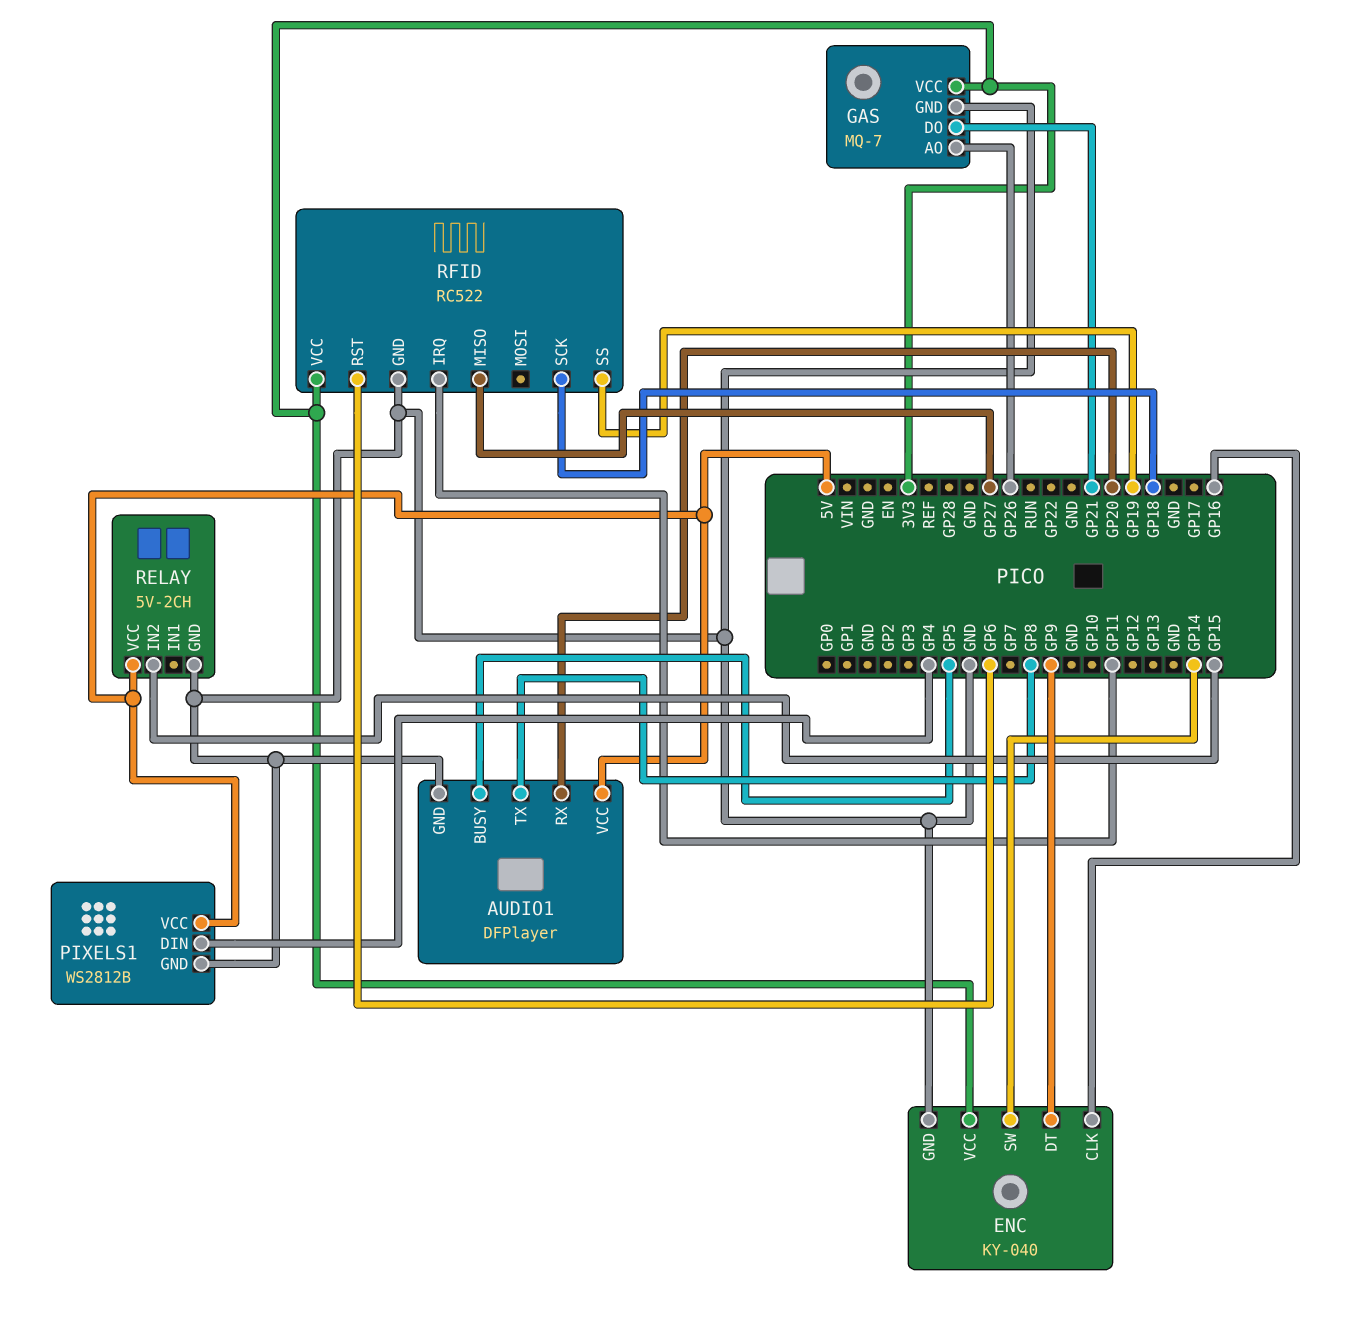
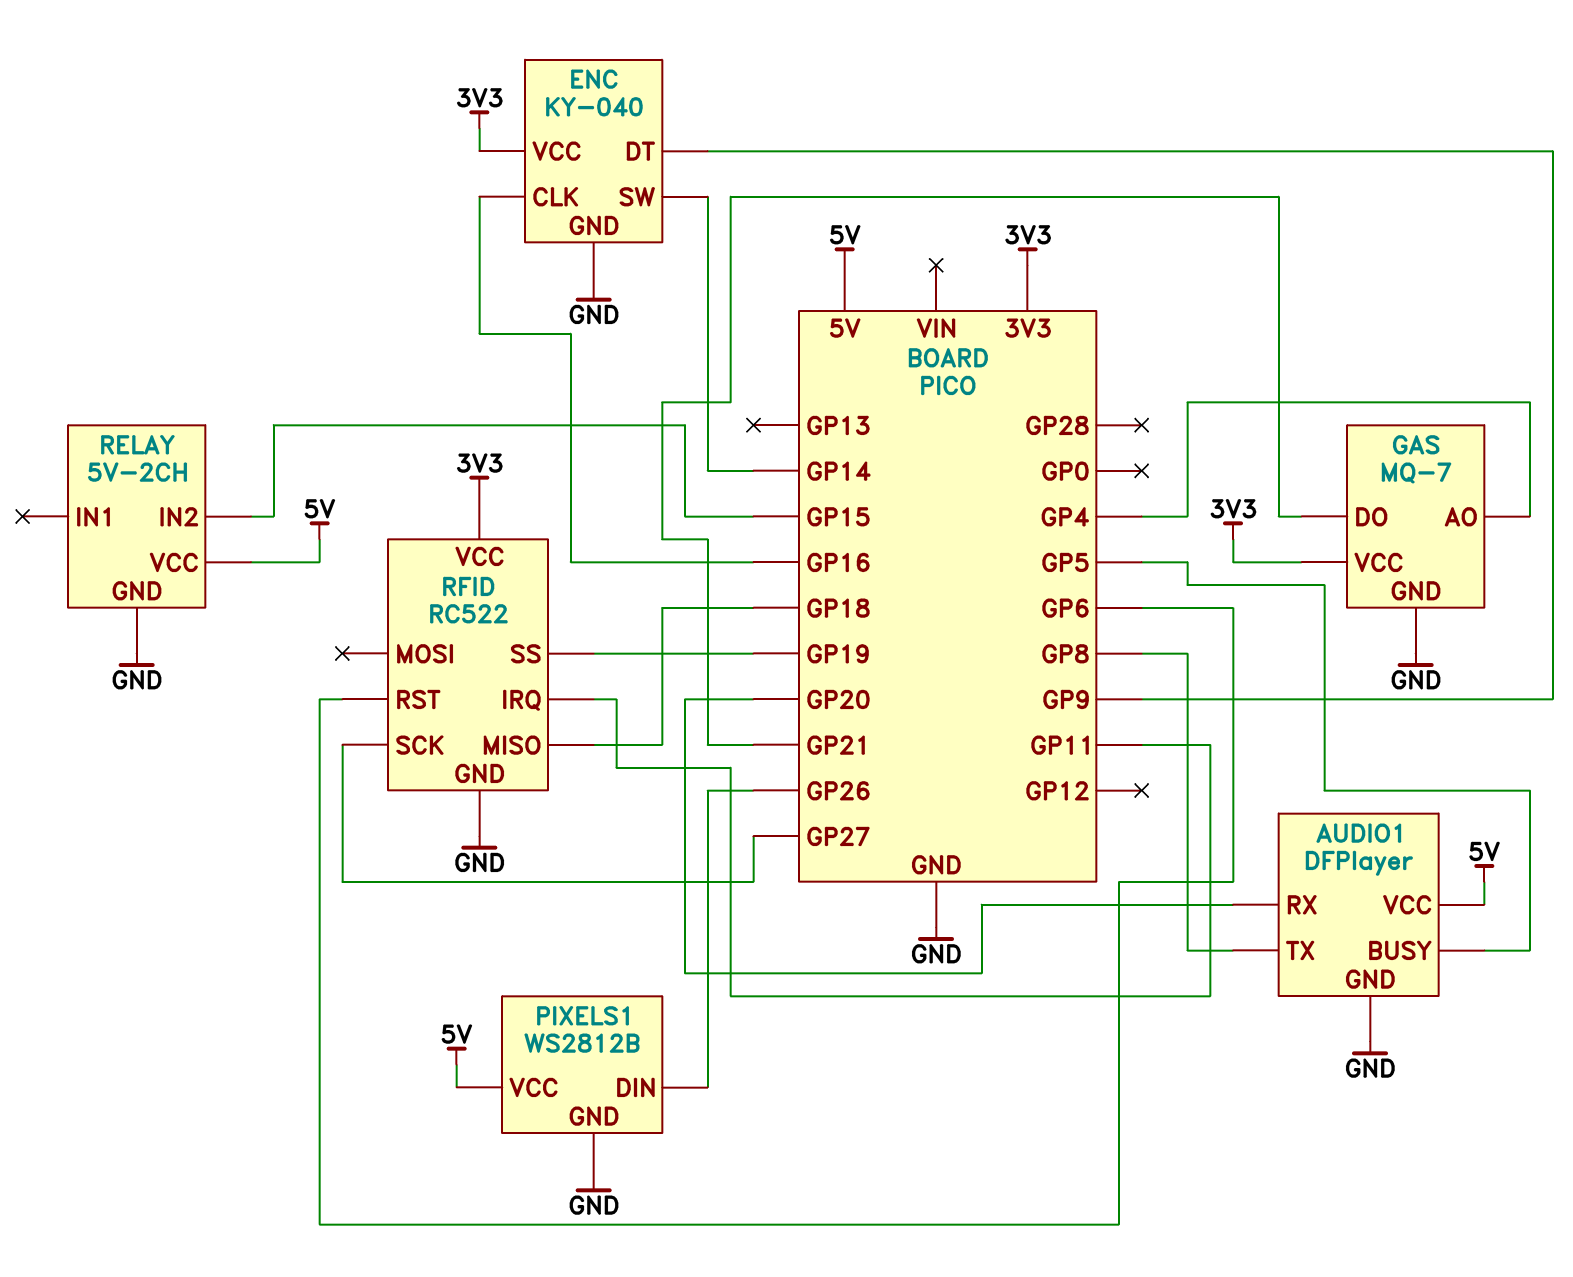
GAS pin AO: GP26 -> GP4
PIXELS1 pin DIN: GP4 -> GP26
RFID pin MISO: GP27 -> GP18
RFID pin SCK: GP18 -> GP27

